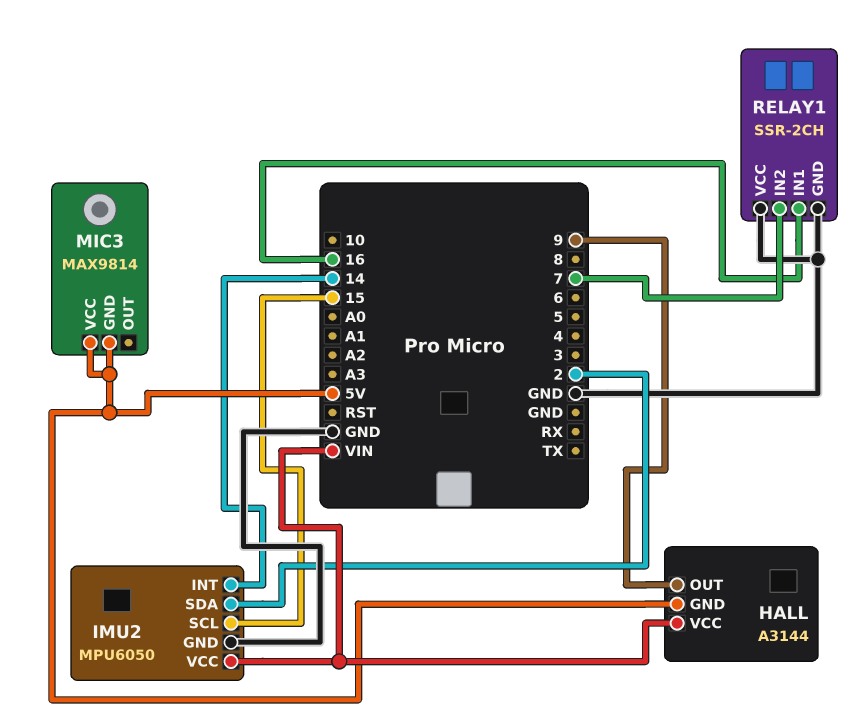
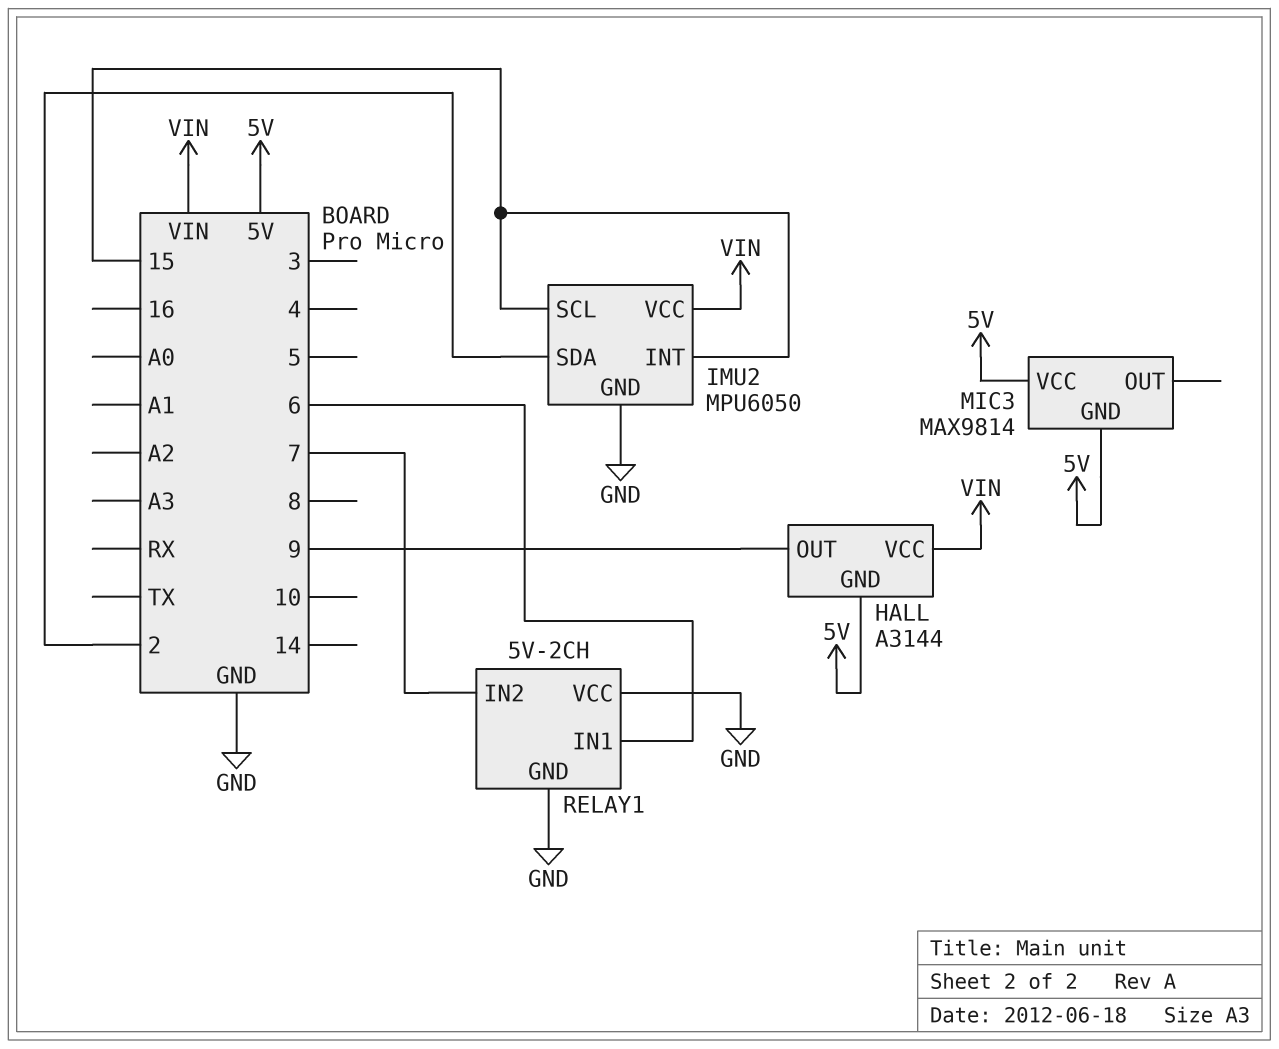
IMU2 pin INT: 14 -> 15
RELAY1: SSR-2CH -> 5V-2CH
RELAY1 pin IN1: 16 -> 6

